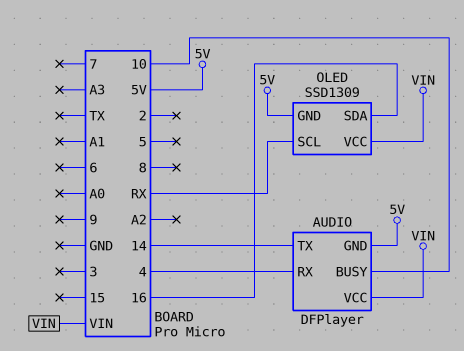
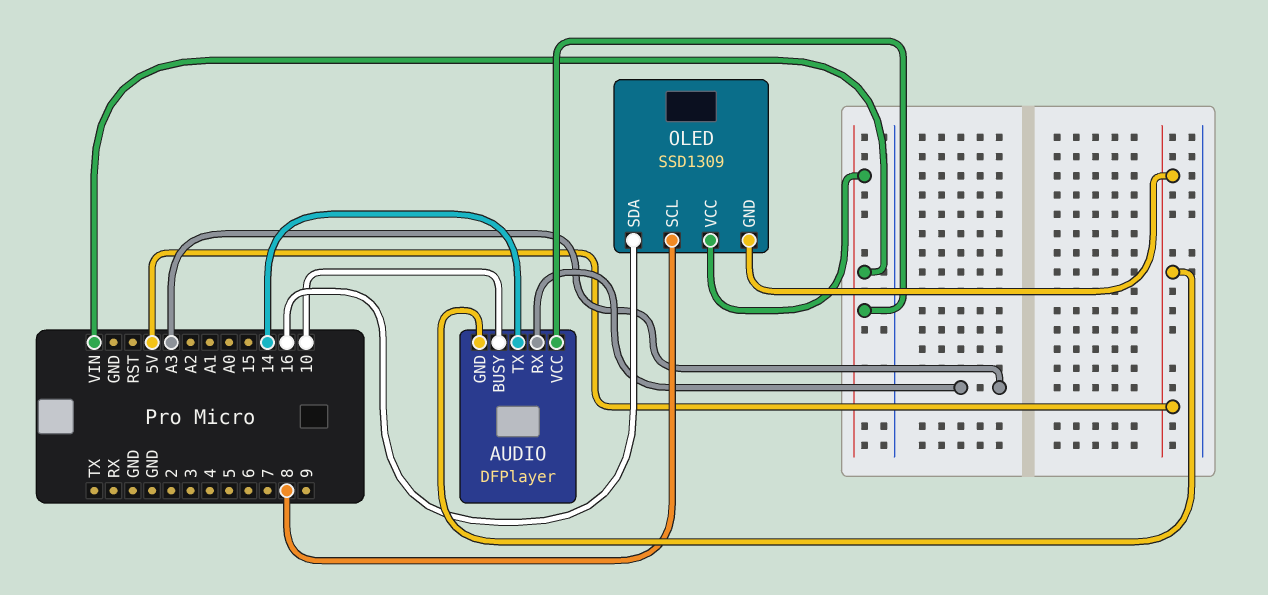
AUDIO pin RX: 4 -> A3
OLED pin SCL: RX -> 8

